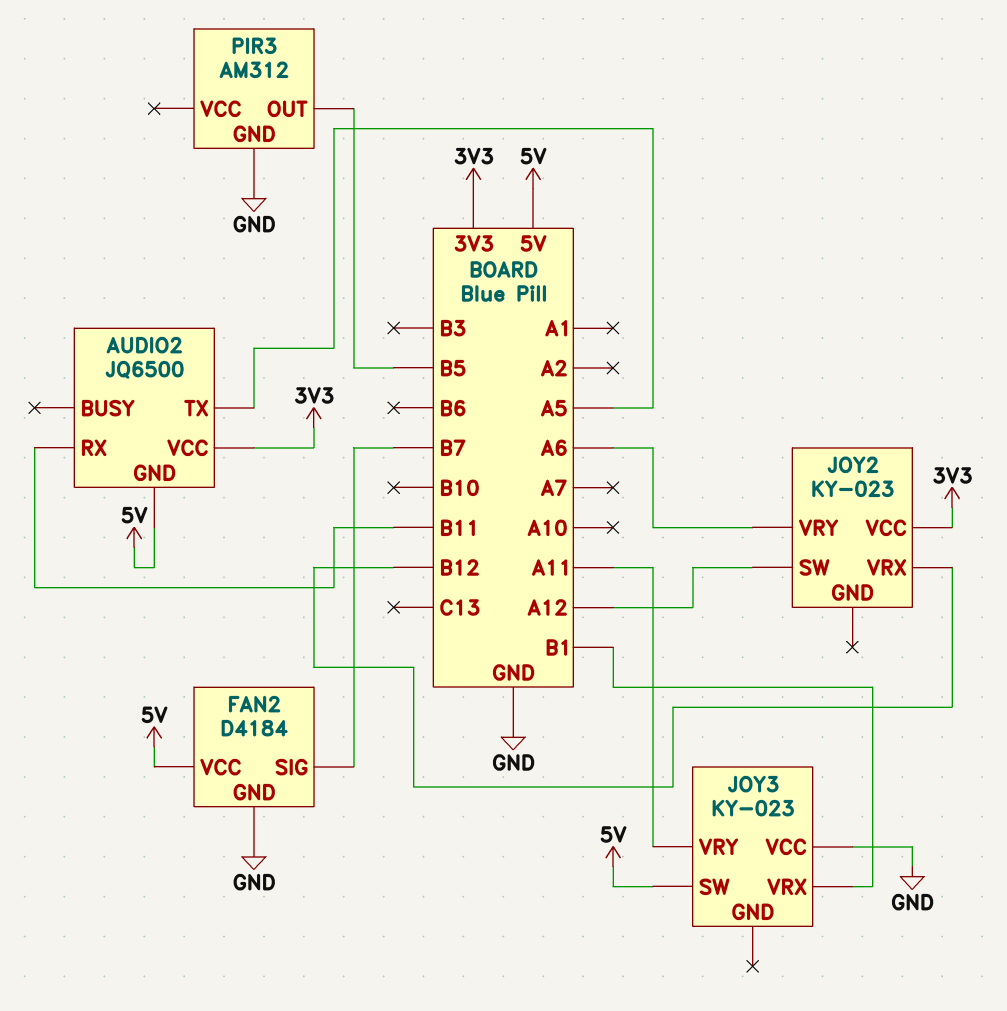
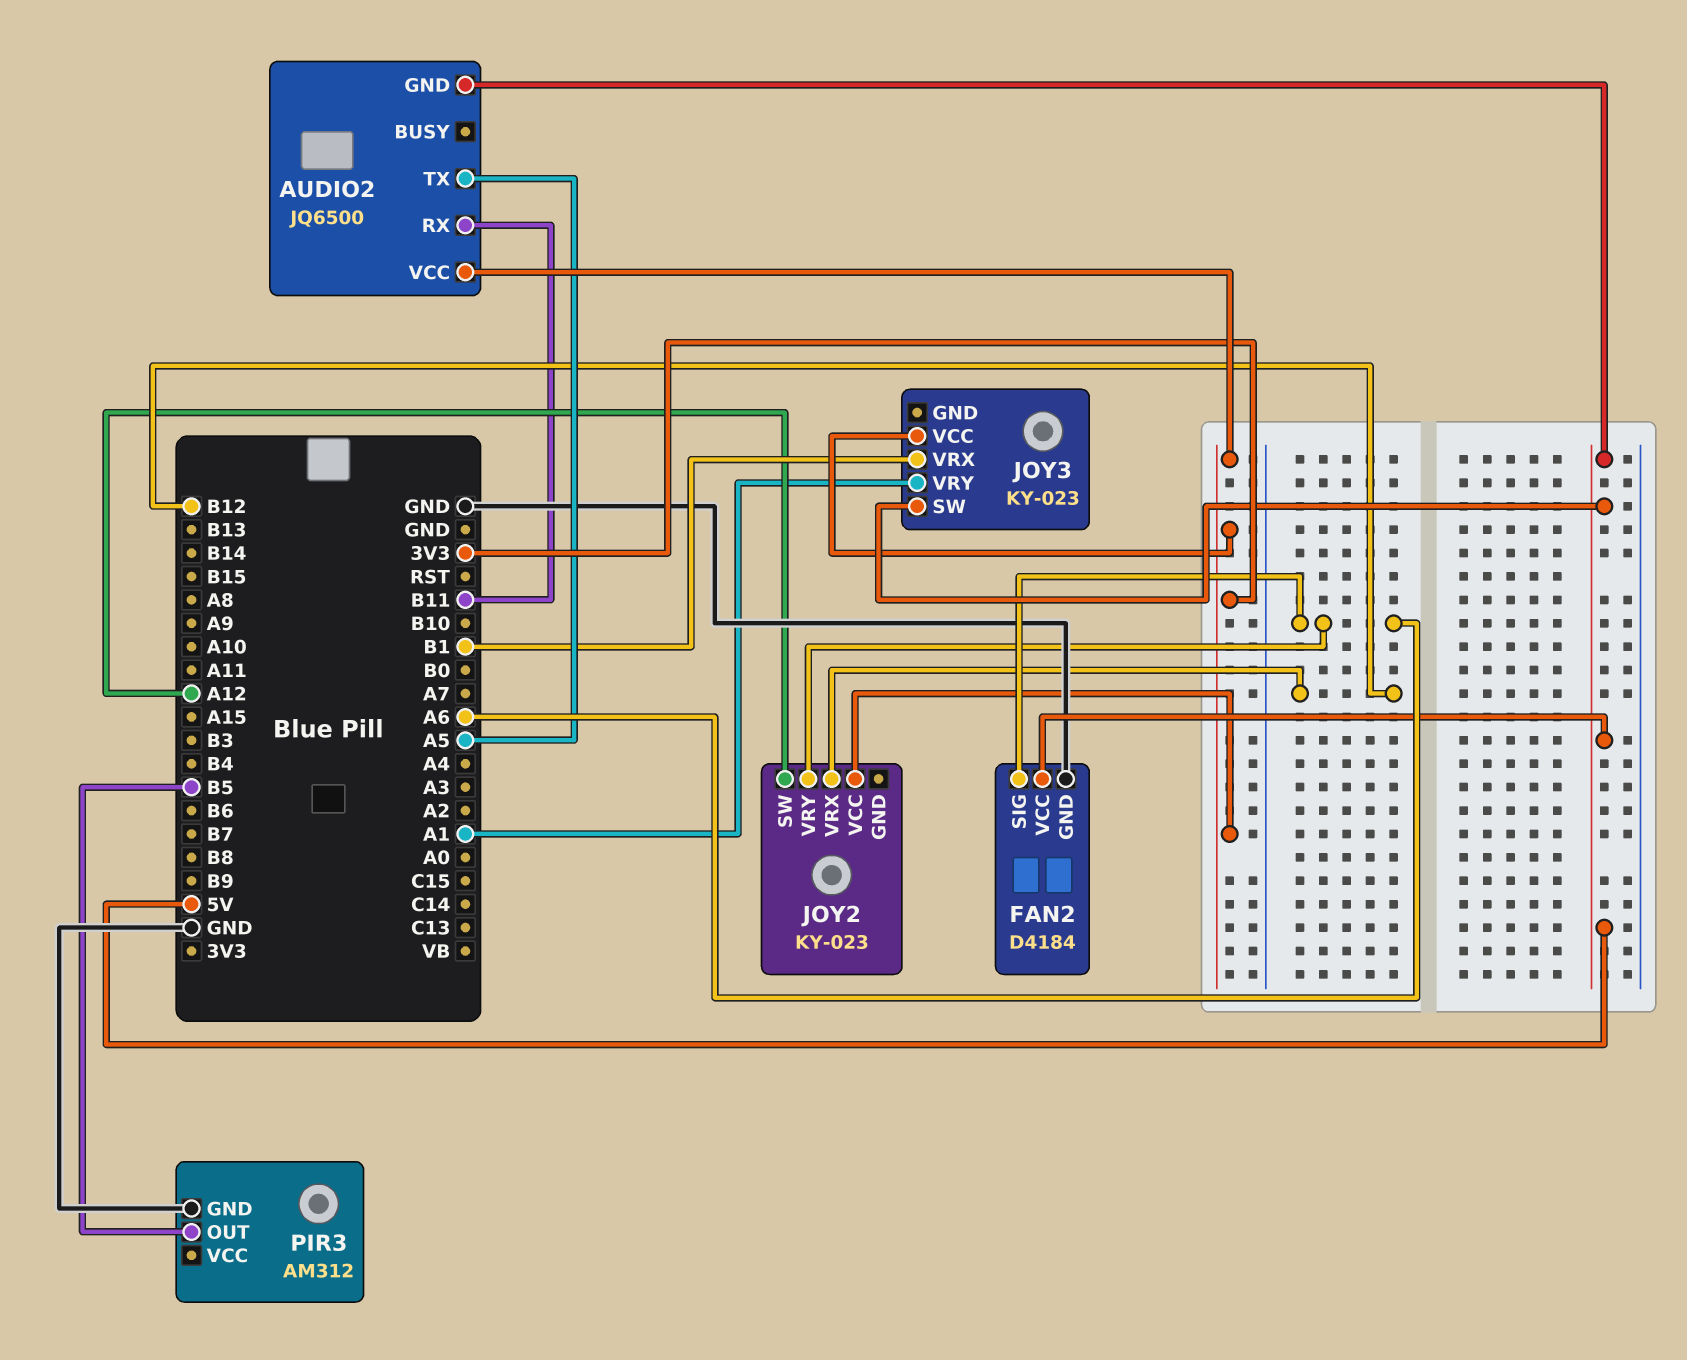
FAN2 pin SIG: B7 -> A6
JOY3 pin VCC: GND -> 3V3
JOY3 pin VRY: A11 -> A1

